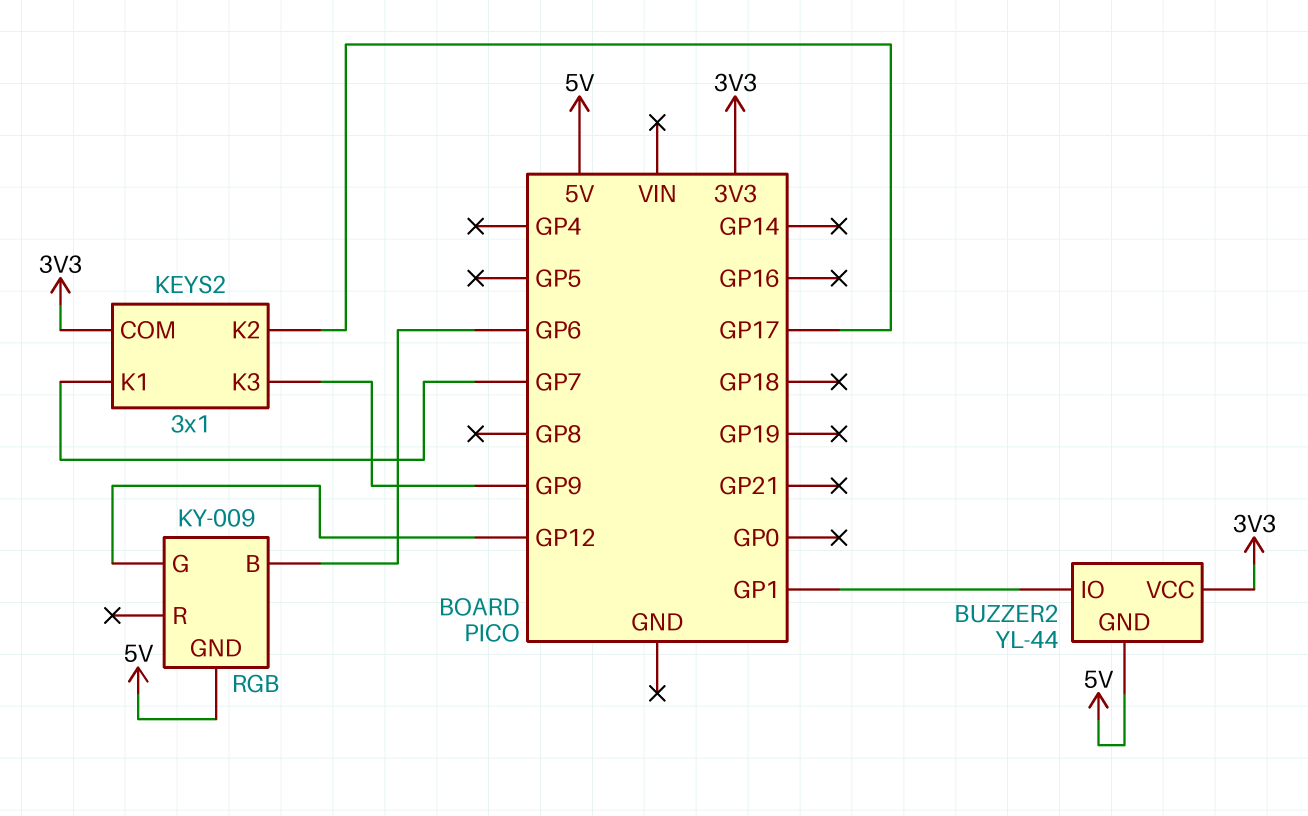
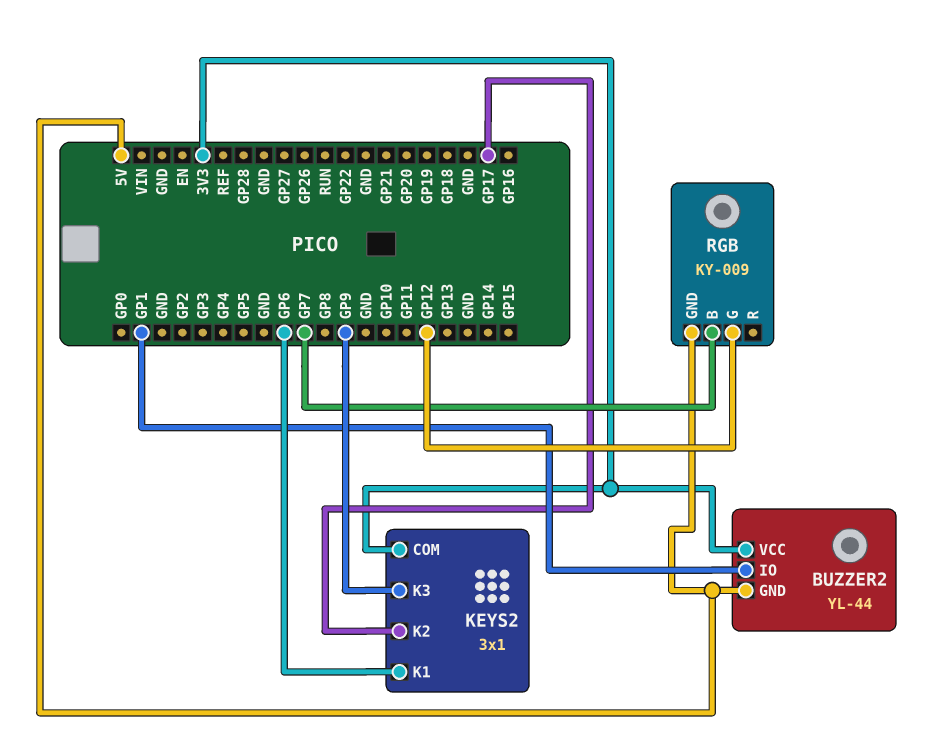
KEYS2 pin K1: GP7 -> GP6
RGB pin B: GP6 -> GP7

